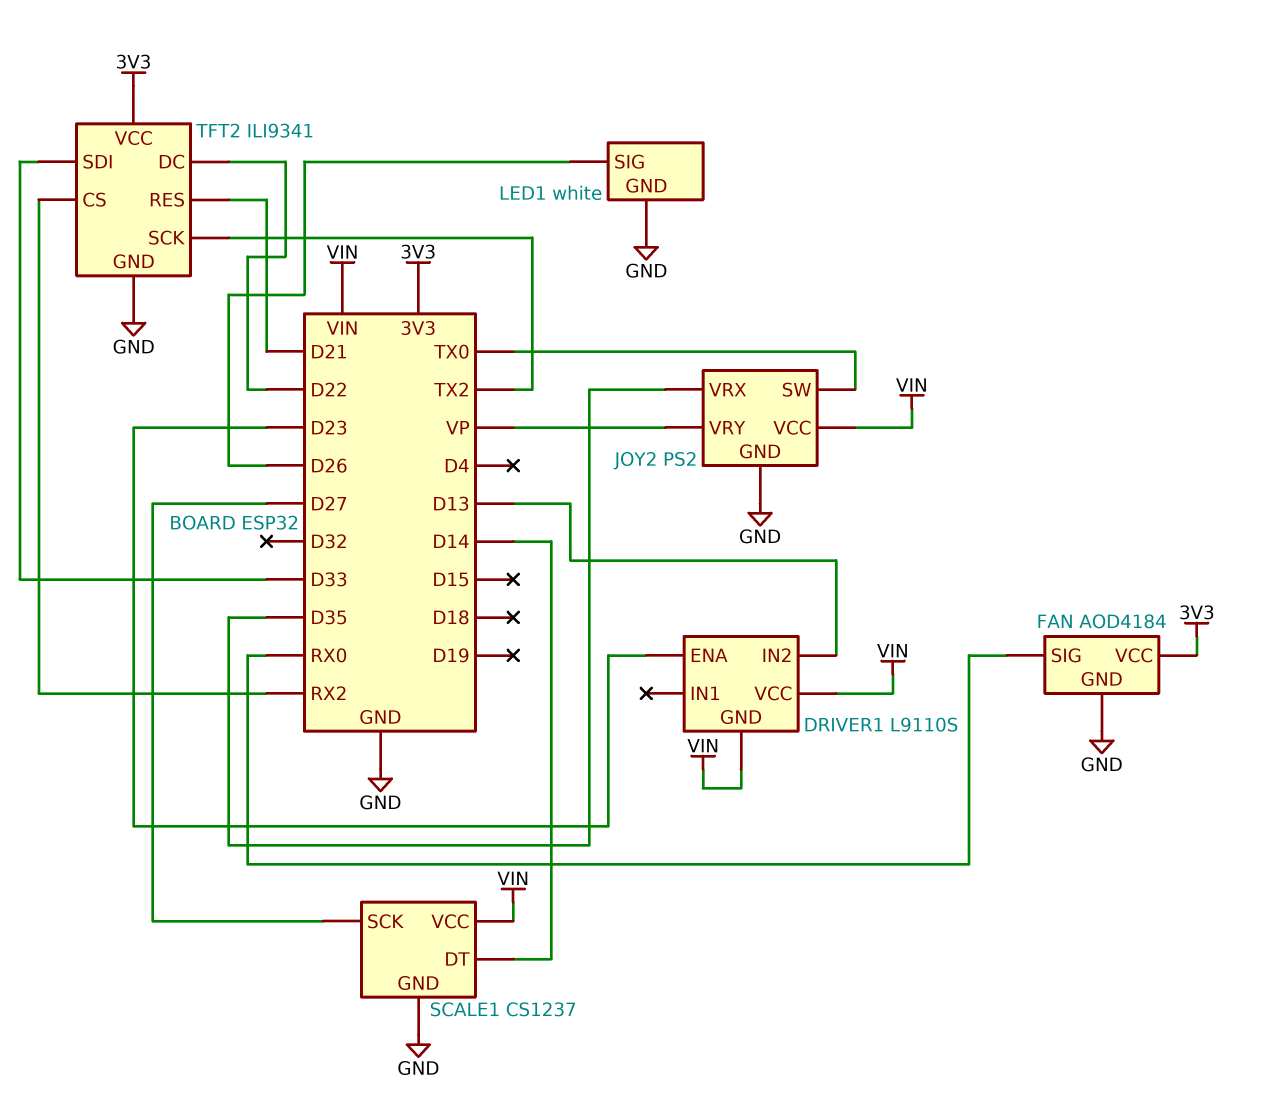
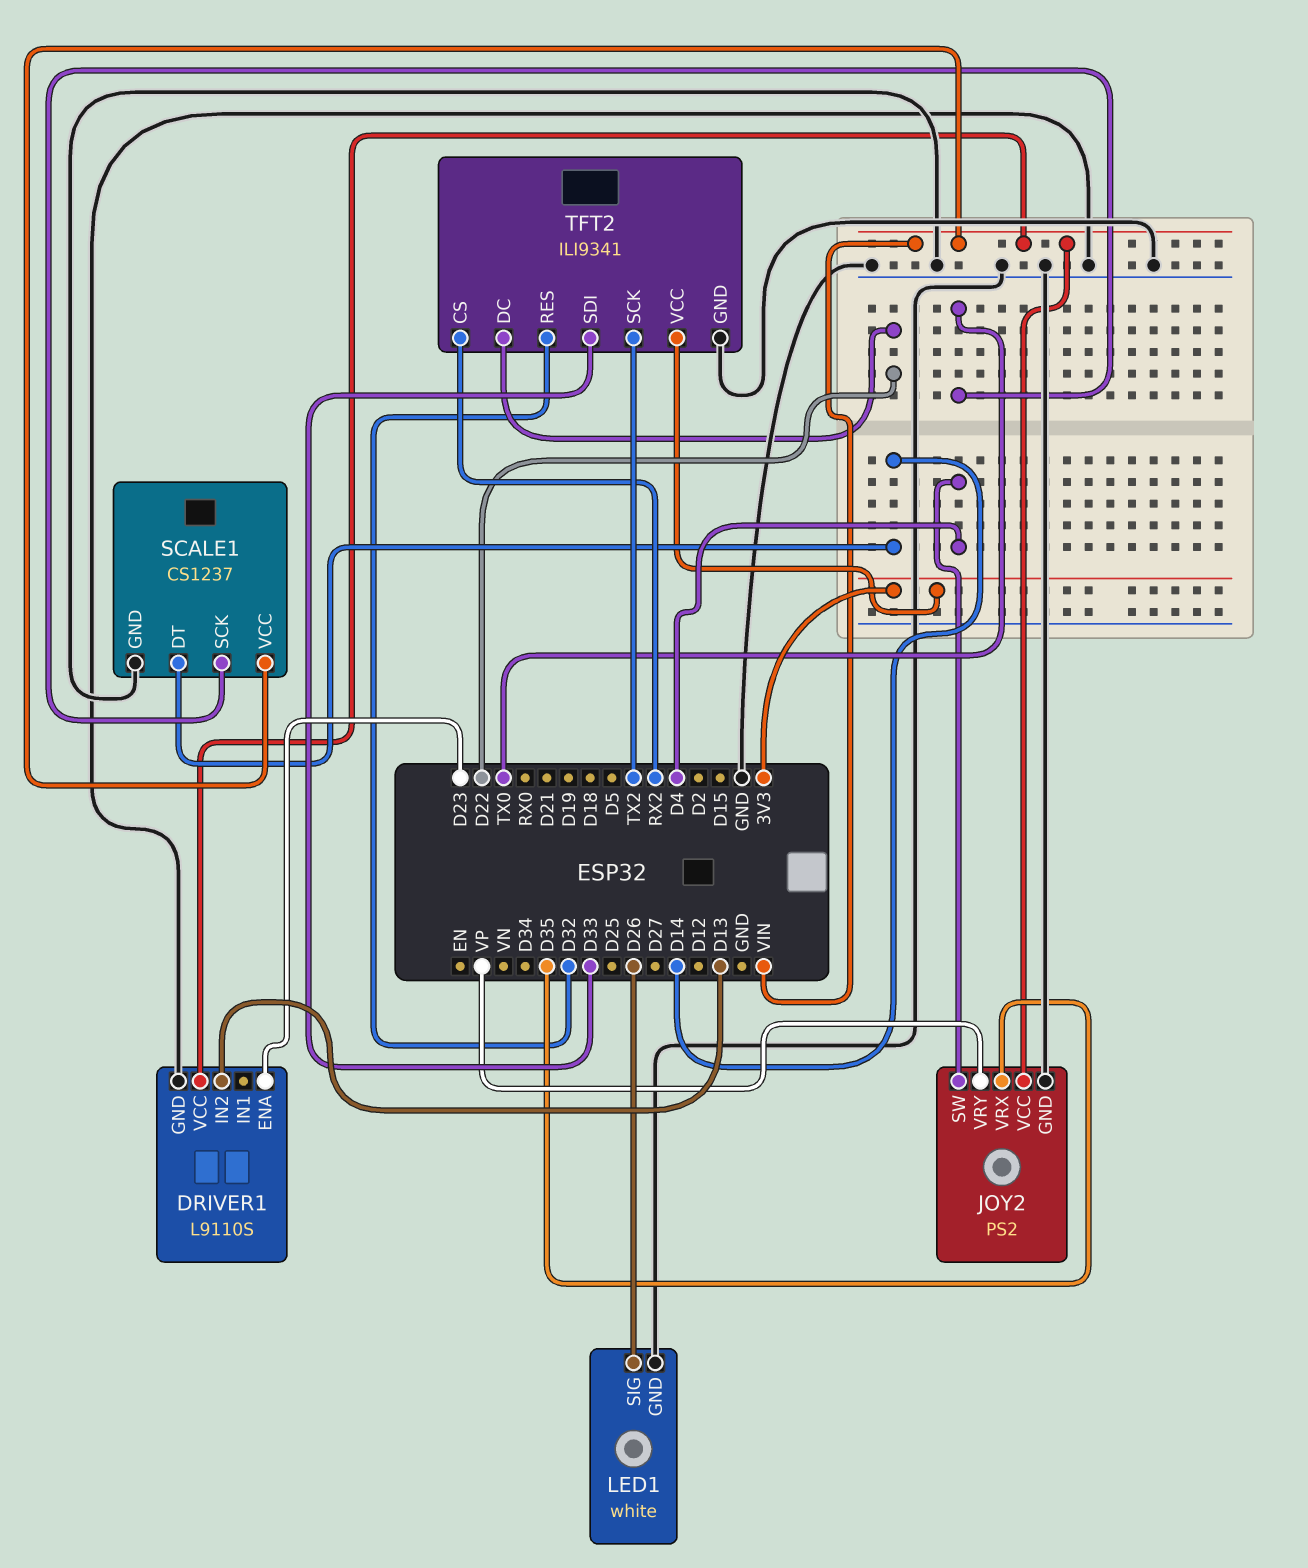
DRIVER1 pin GND: VIN -> GND
FAN: AOD4184 -> none
FAN pin GND: GND -> none
FAN pin SIG: RX0 -> none
FAN pin VCC: 3V3 -> none
JOY2 pin SW: TX0 -> D4
SCALE1 pin SCK: D27 -> TX0
TFT2 pin RES: D21 -> D32

